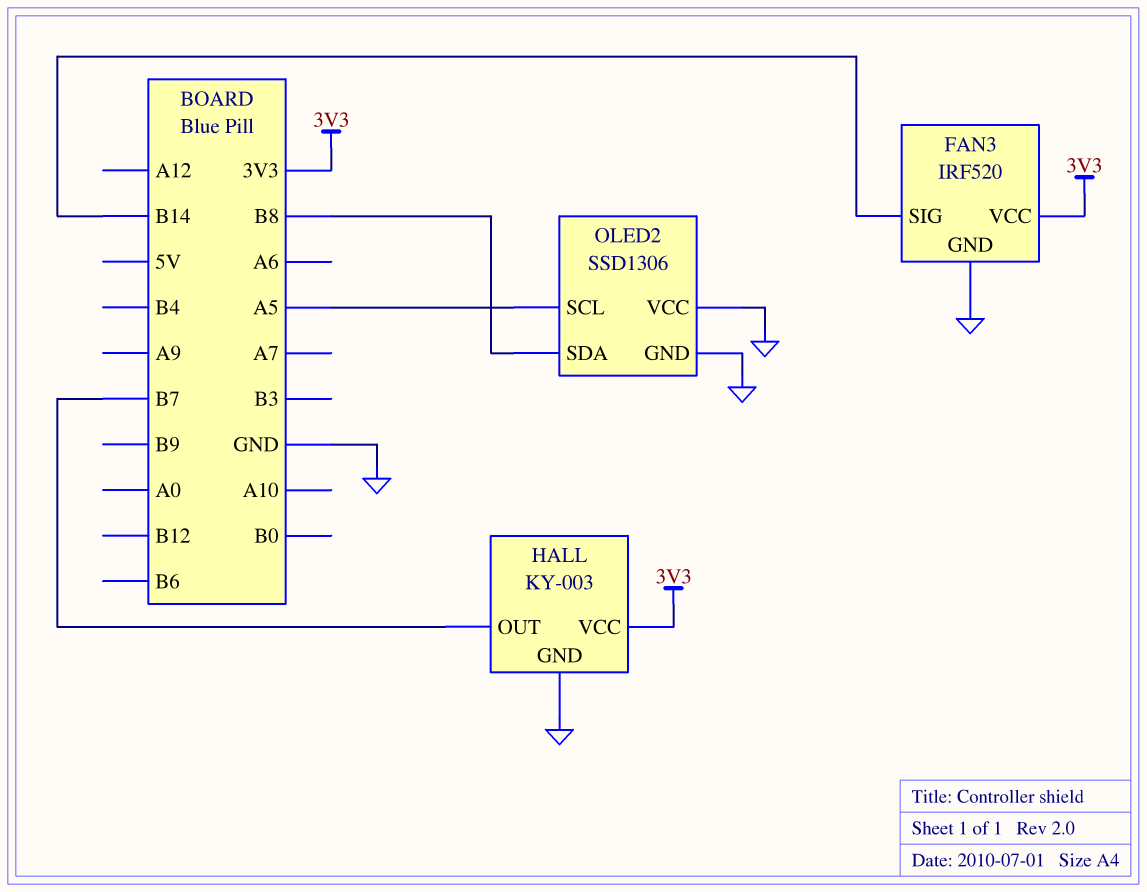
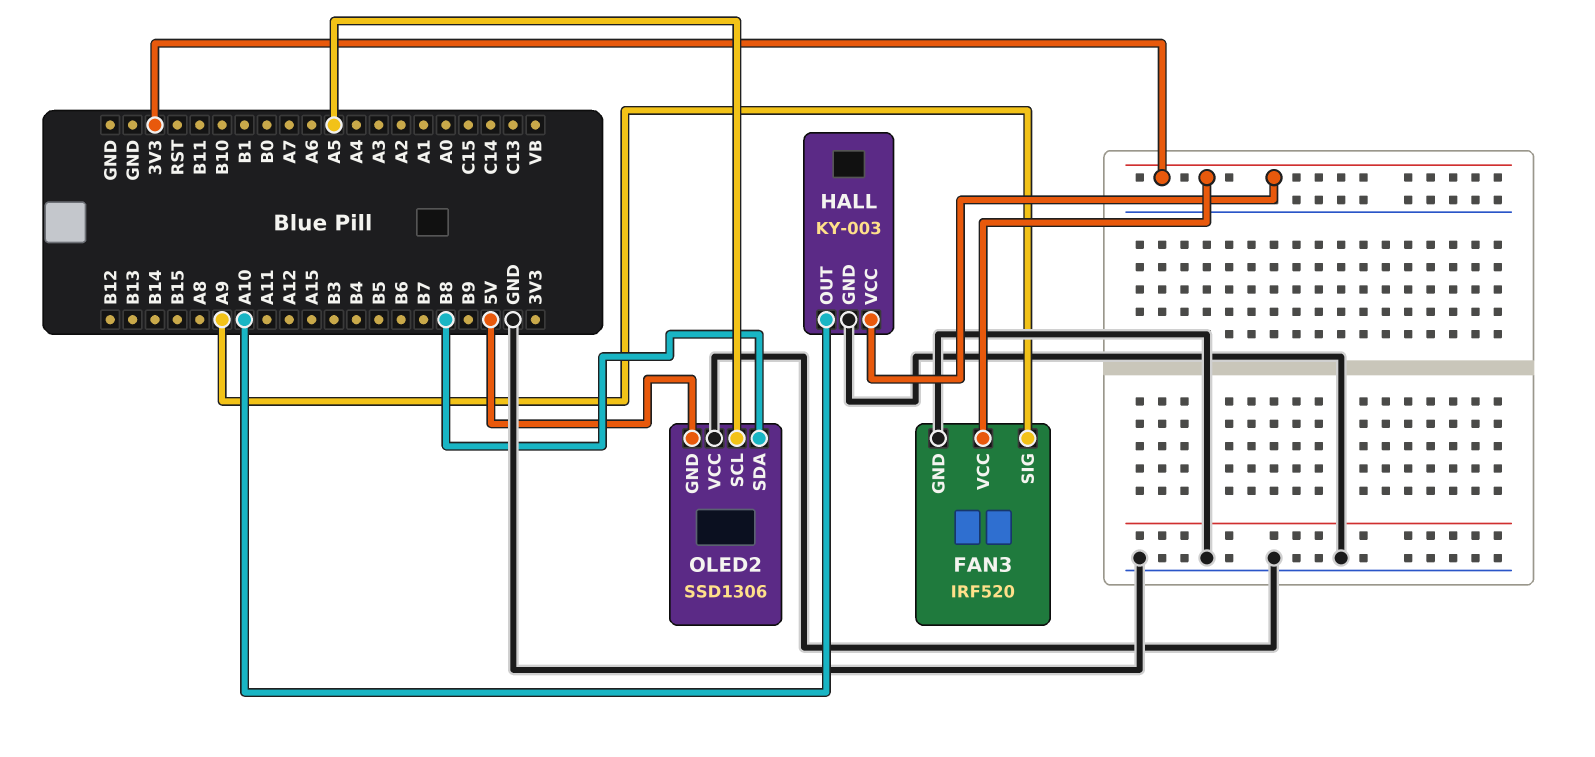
FAN3 pin SIG: B14 -> A9
HALL pin OUT: B7 -> A10
OLED2 pin GND: GND -> 5V

